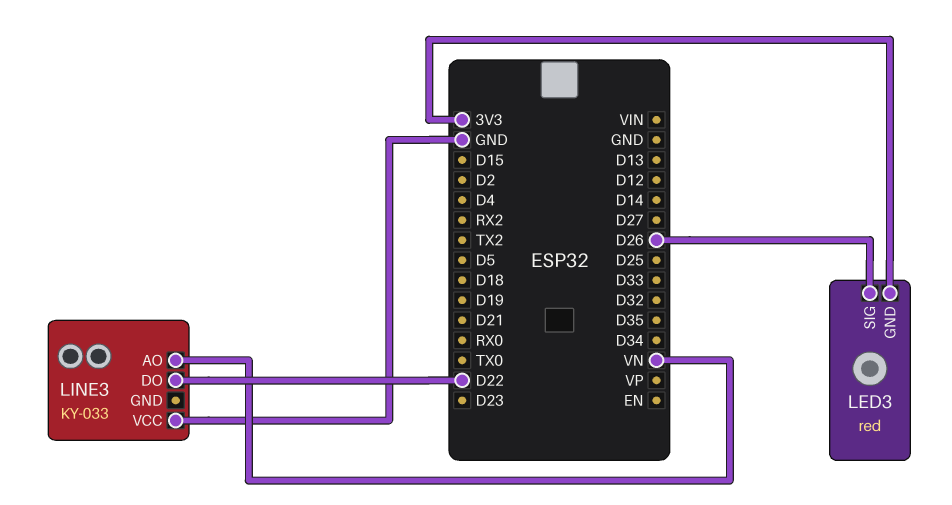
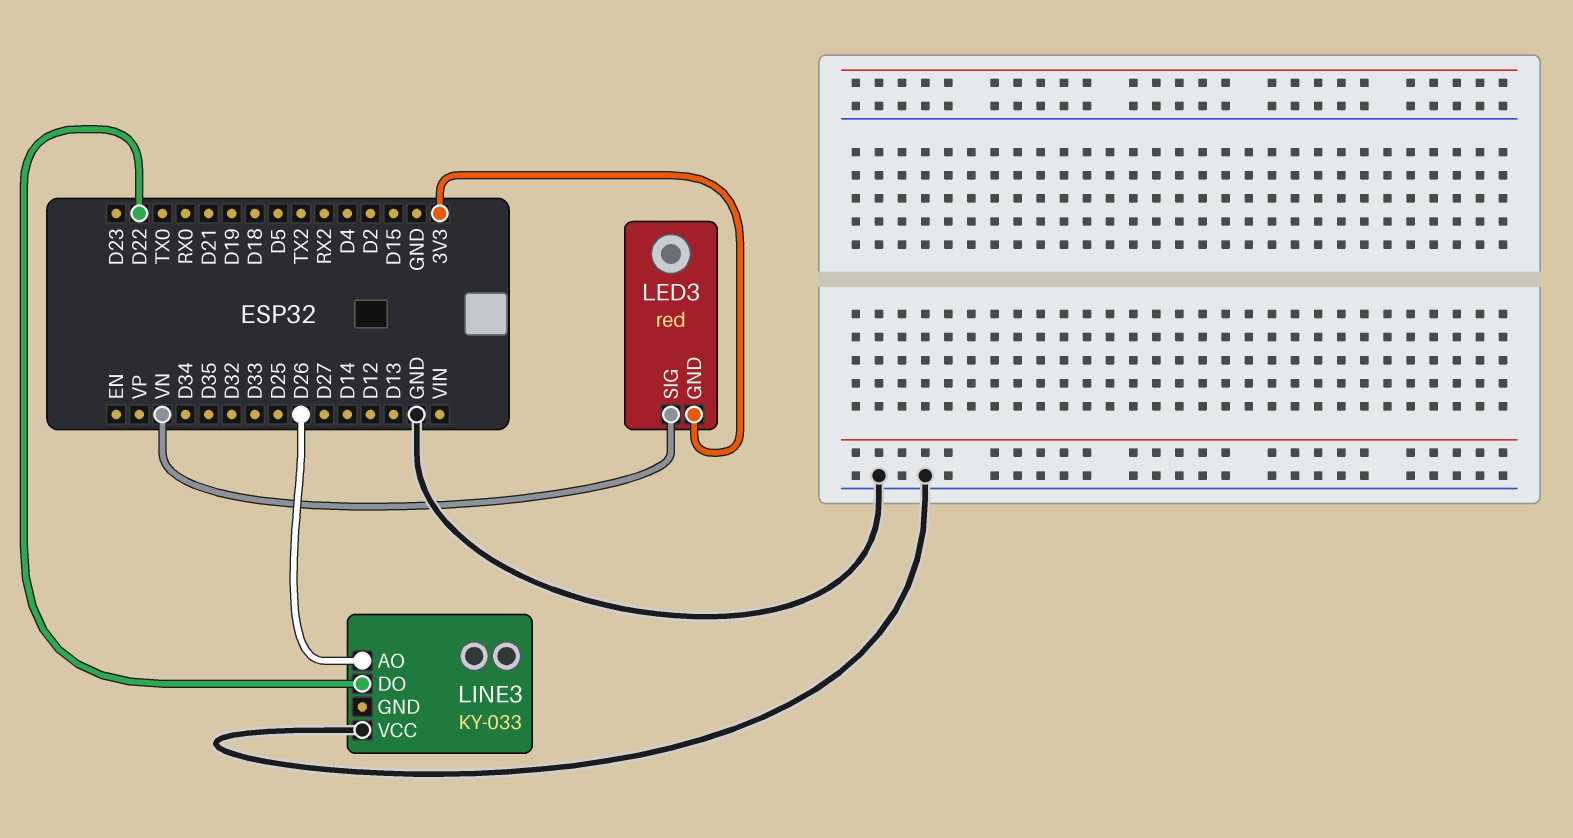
LED3 pin SIG: D26 -> VN
LINE3 pin AO: VN -> D26

